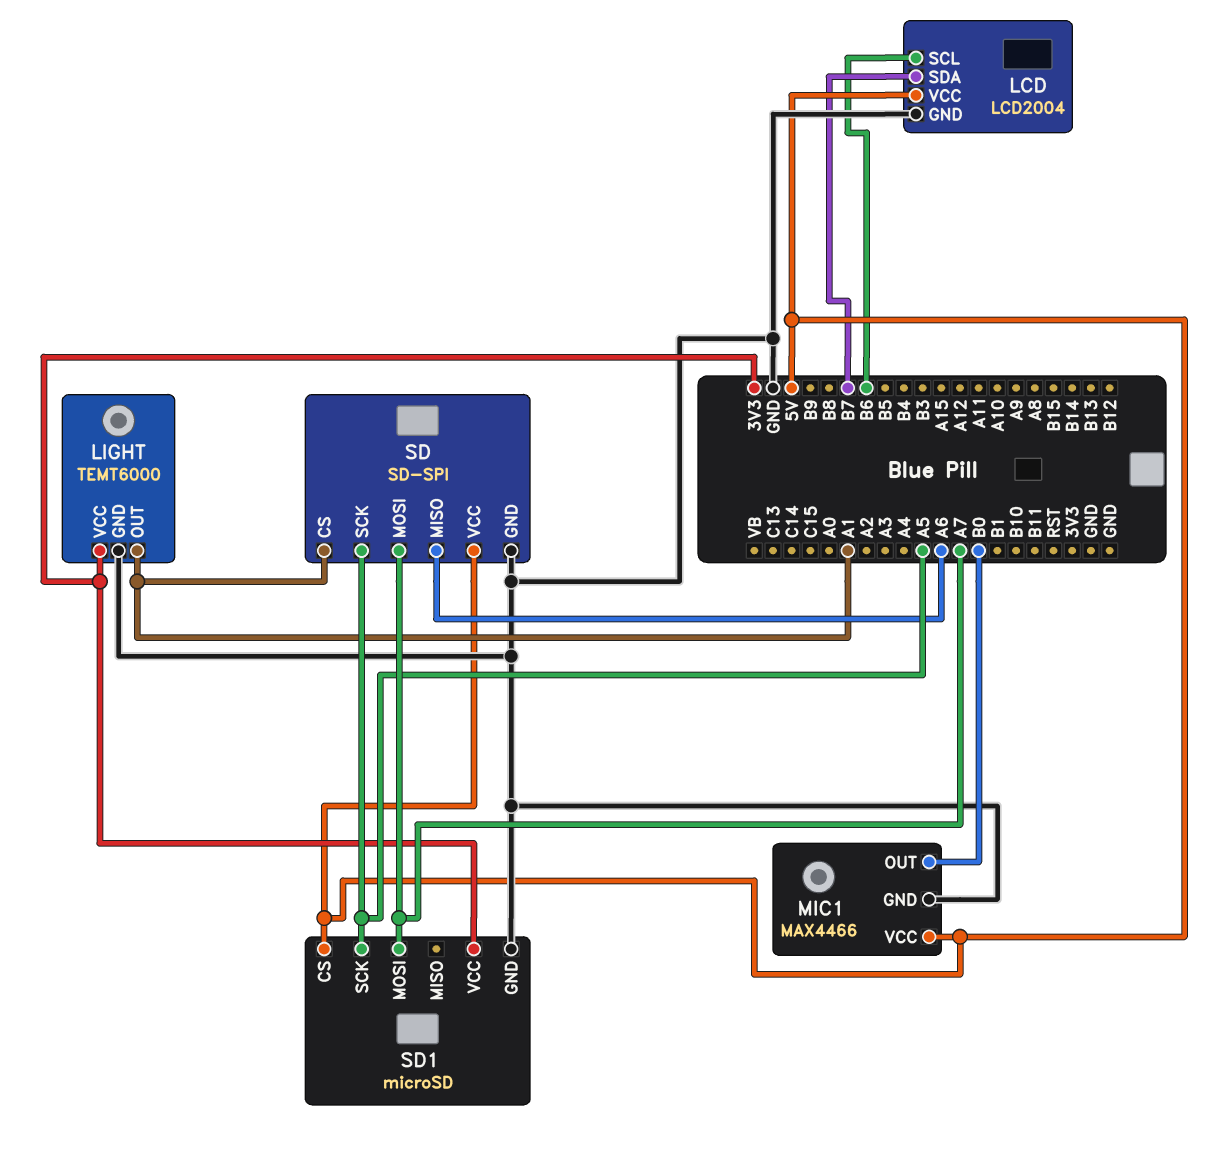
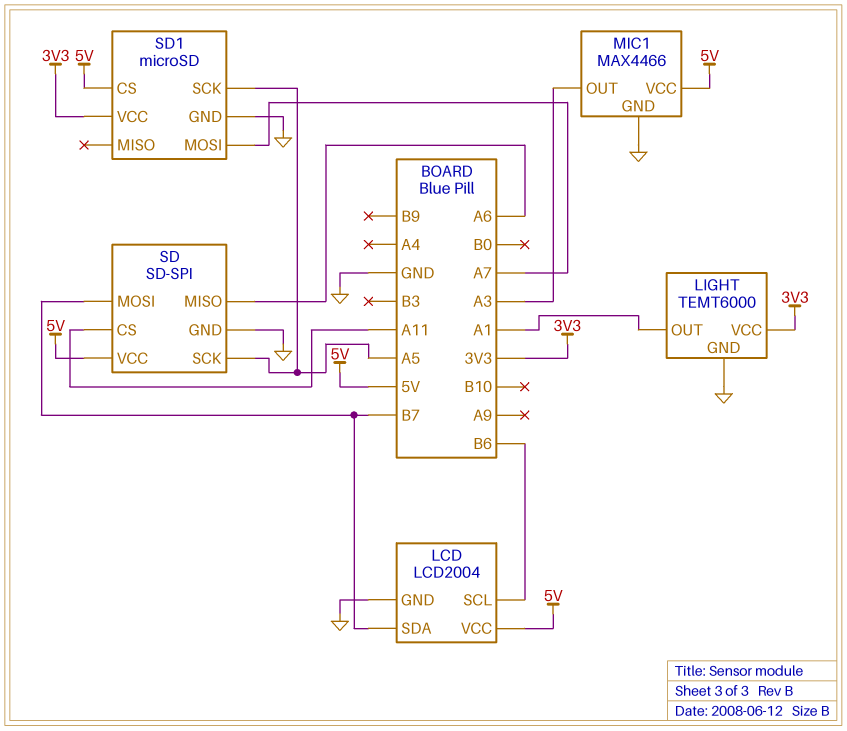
MIC1 pin OUT: B0 -> A3
SD pin CS: A1 -> A11
SD pin MOSI: A7 -> B7

